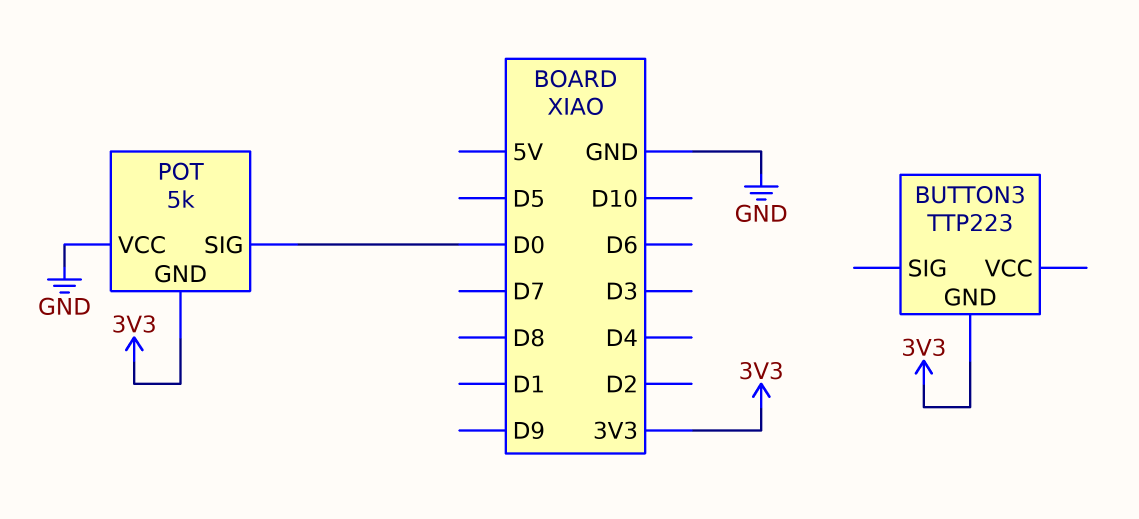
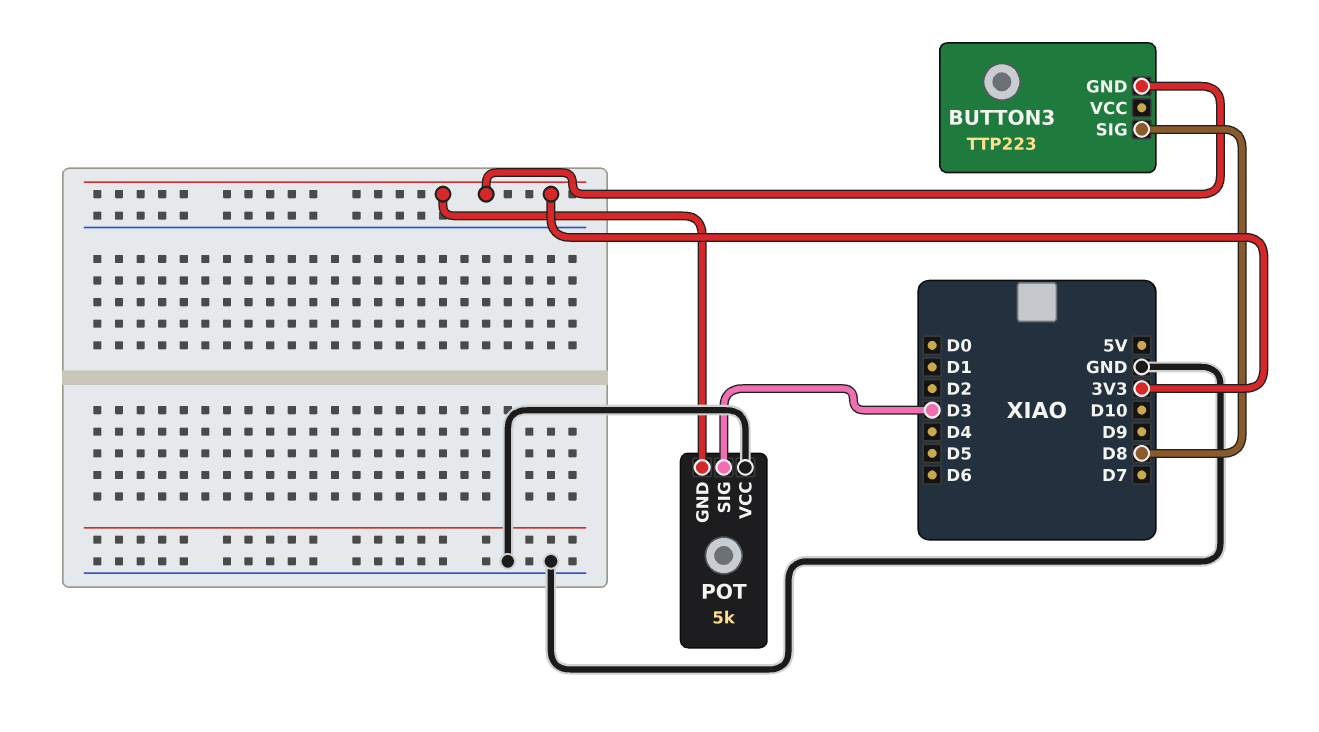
BUTTON3 pin SIG: none -> D8
POT pin SIG: D0 -> D3

